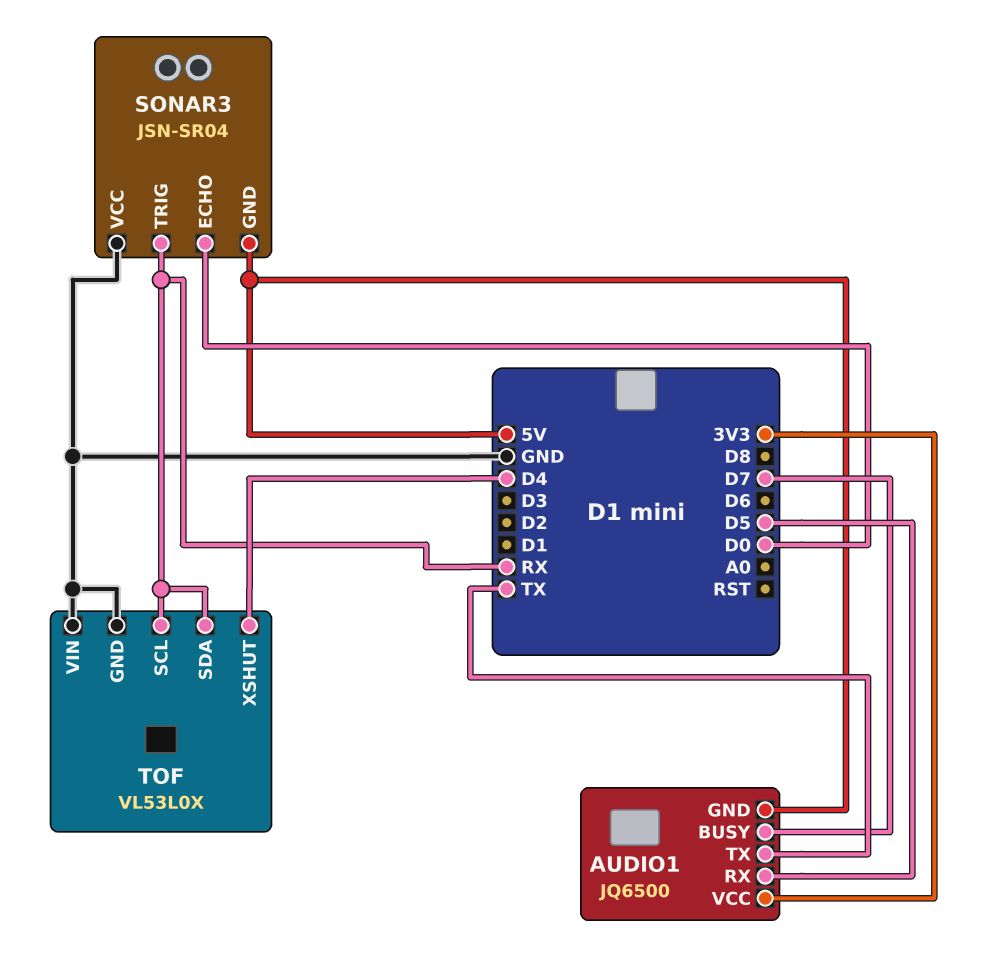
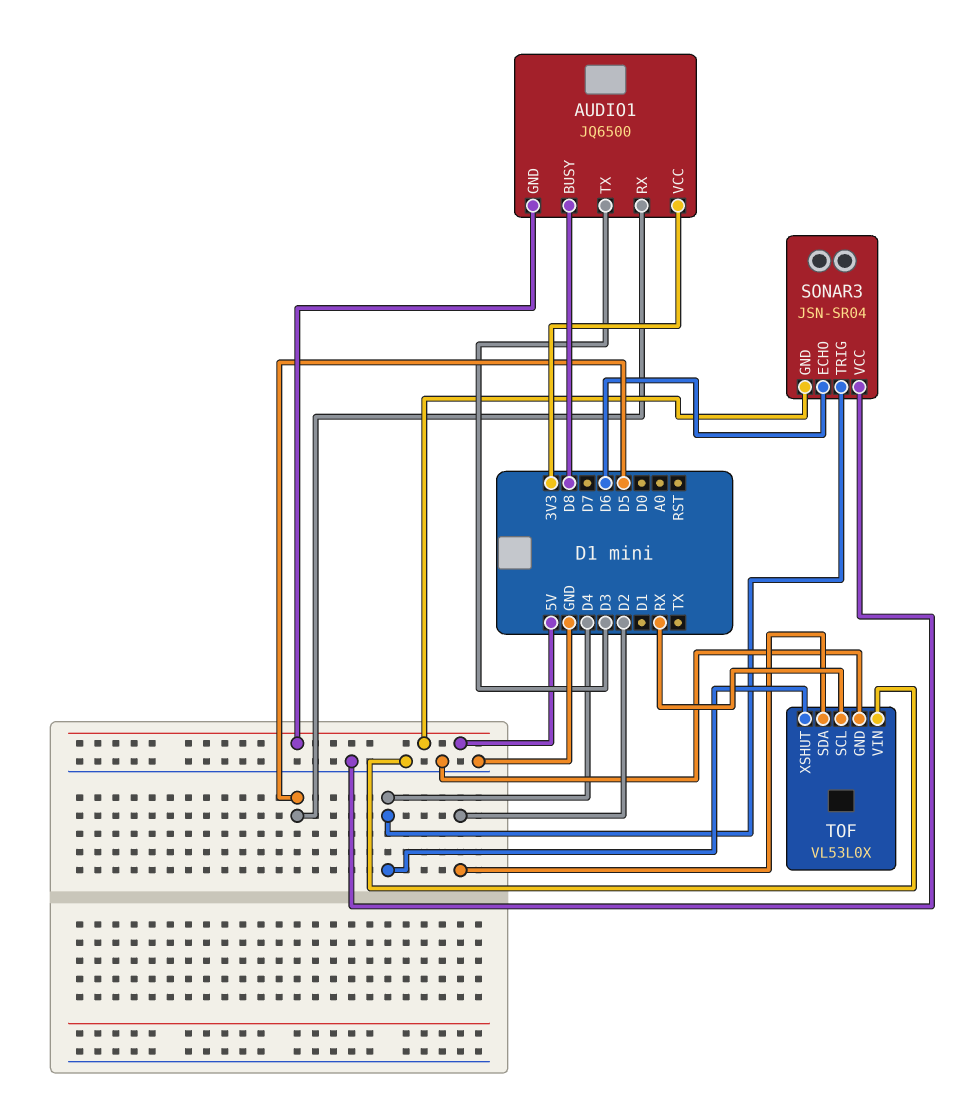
AUDIO1 pin BUSY: D7 -> D8
AUDIO1 pin TX: TX -> D3
SONAR3 pin ECHO: D0 -> D6
SONAR3 pin TRIG: RX -> D4
TOF pin SDA: RX -> D2

